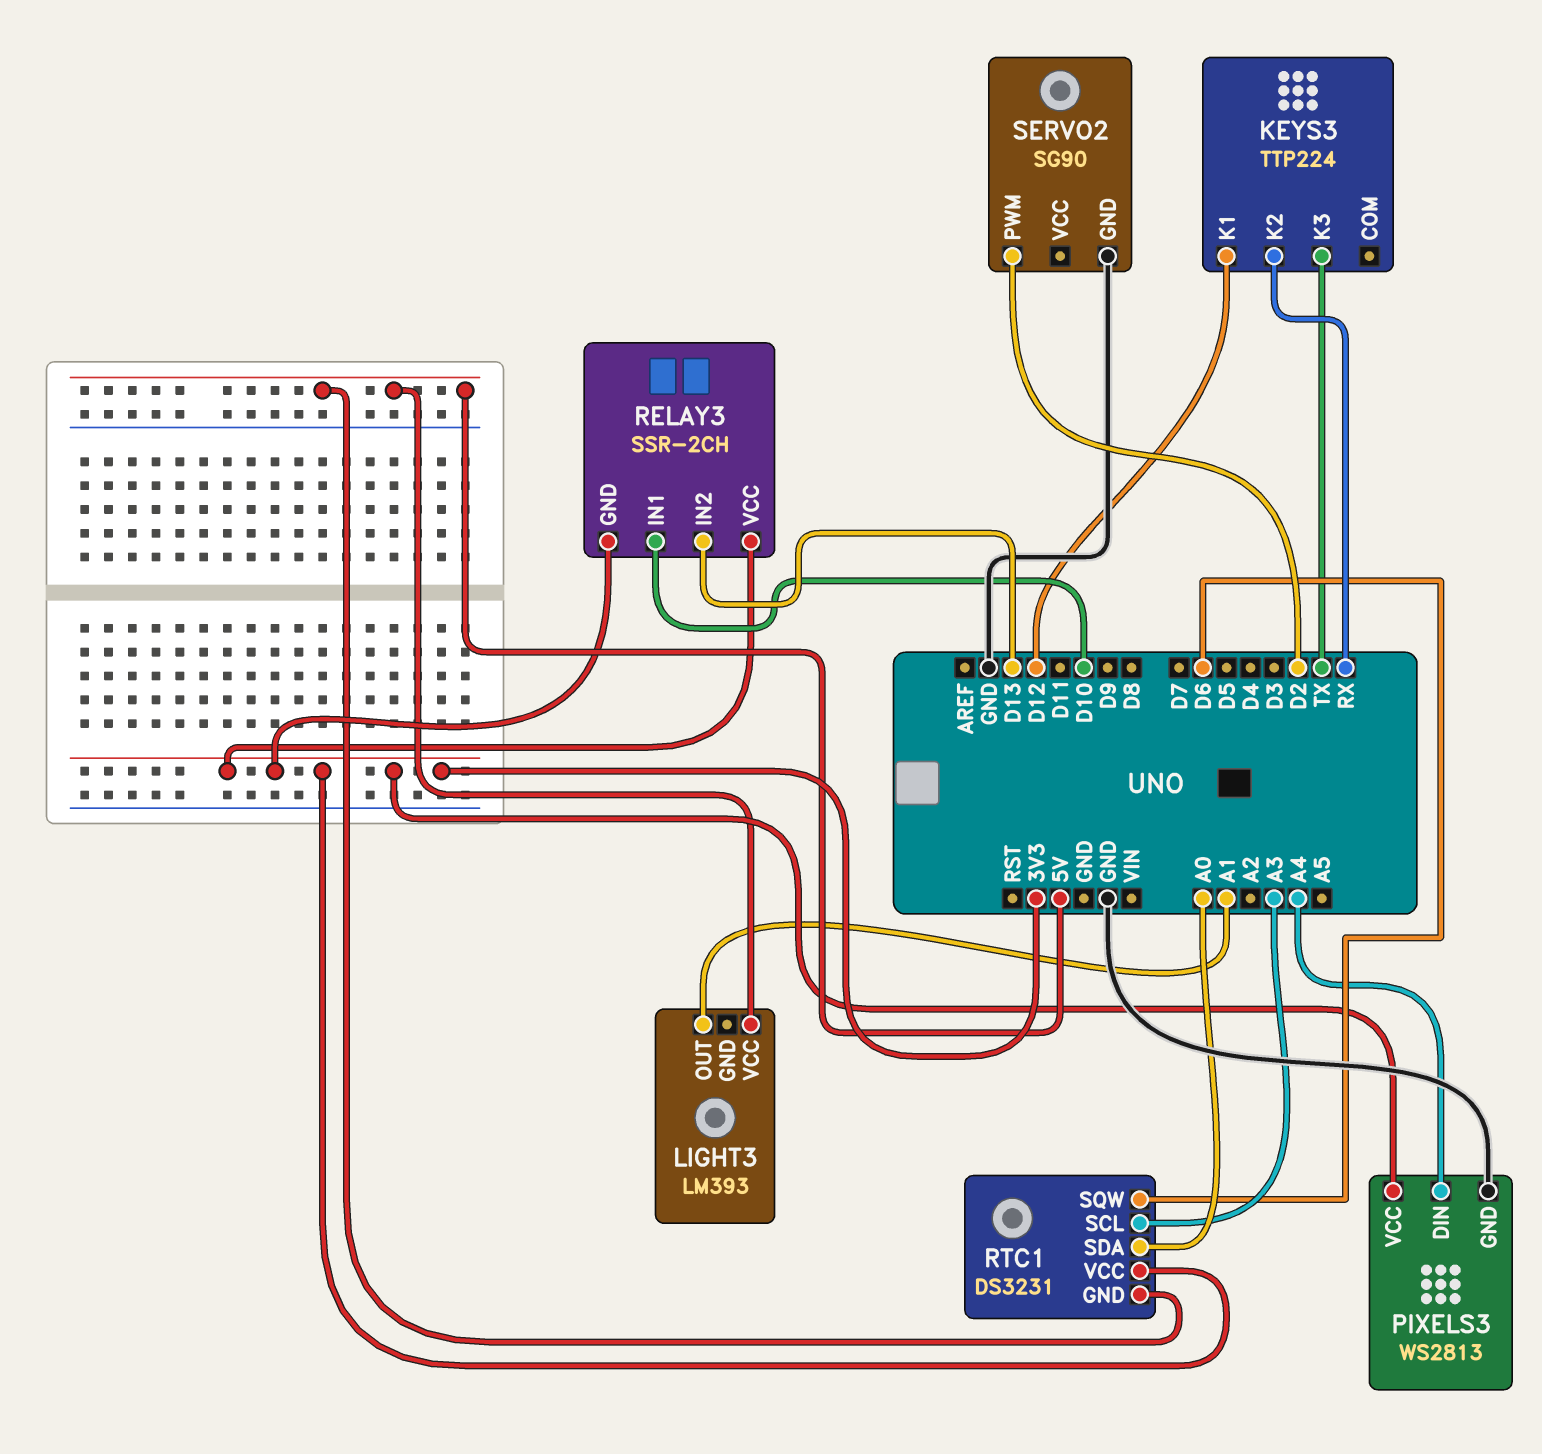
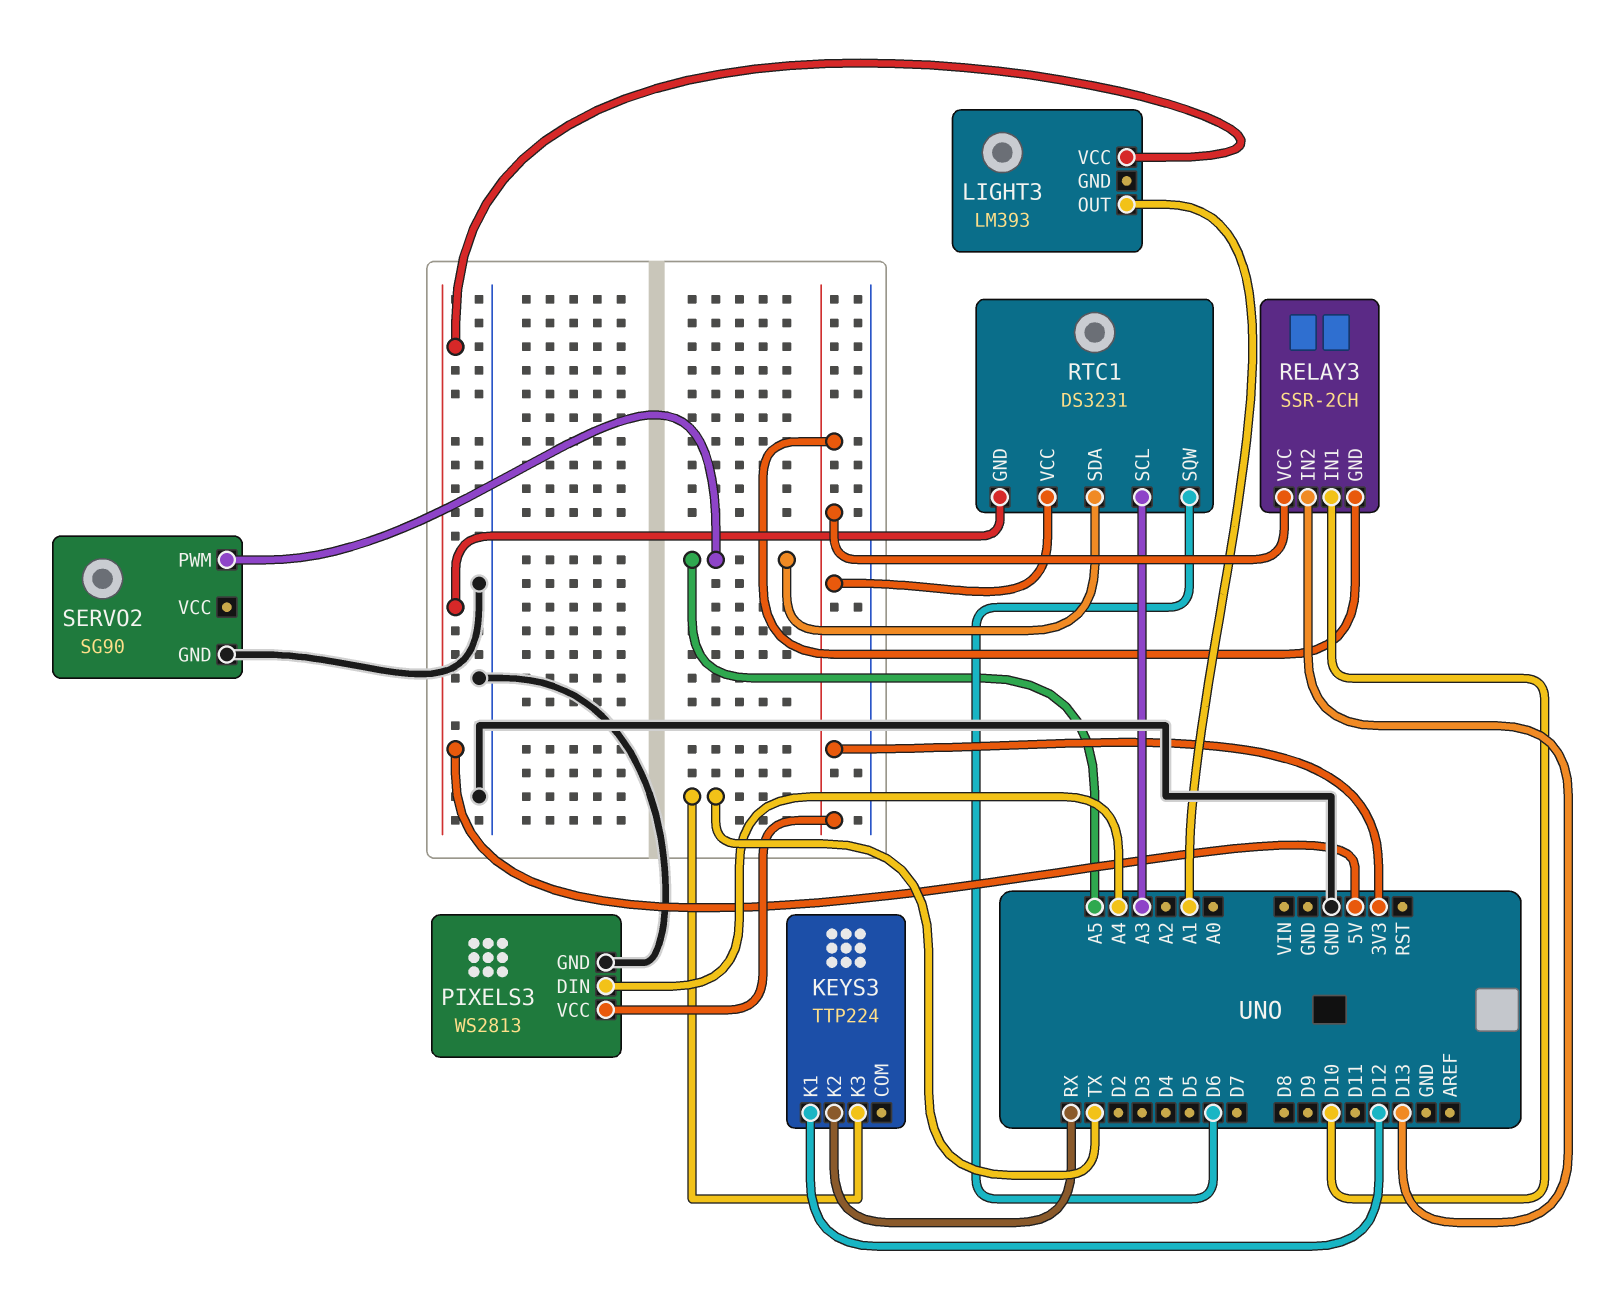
RTC1 pin SDA: A0 -> A5
SERVO2 pin PWM: D2 -> A5

